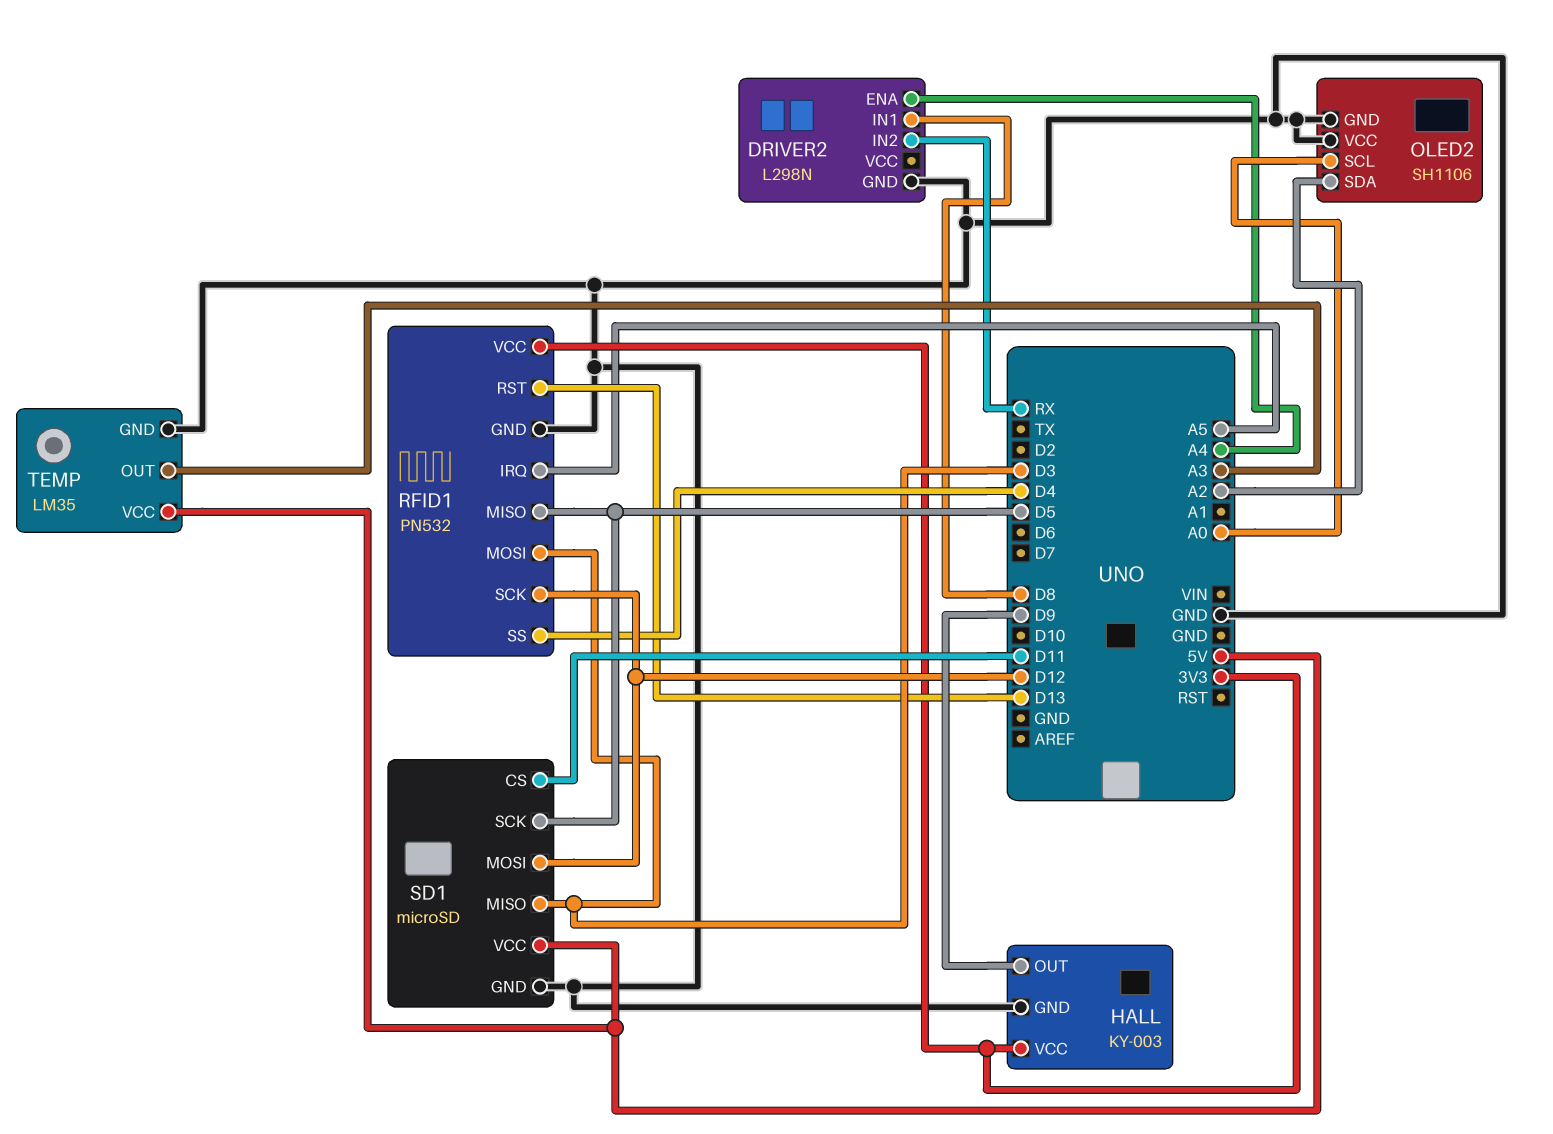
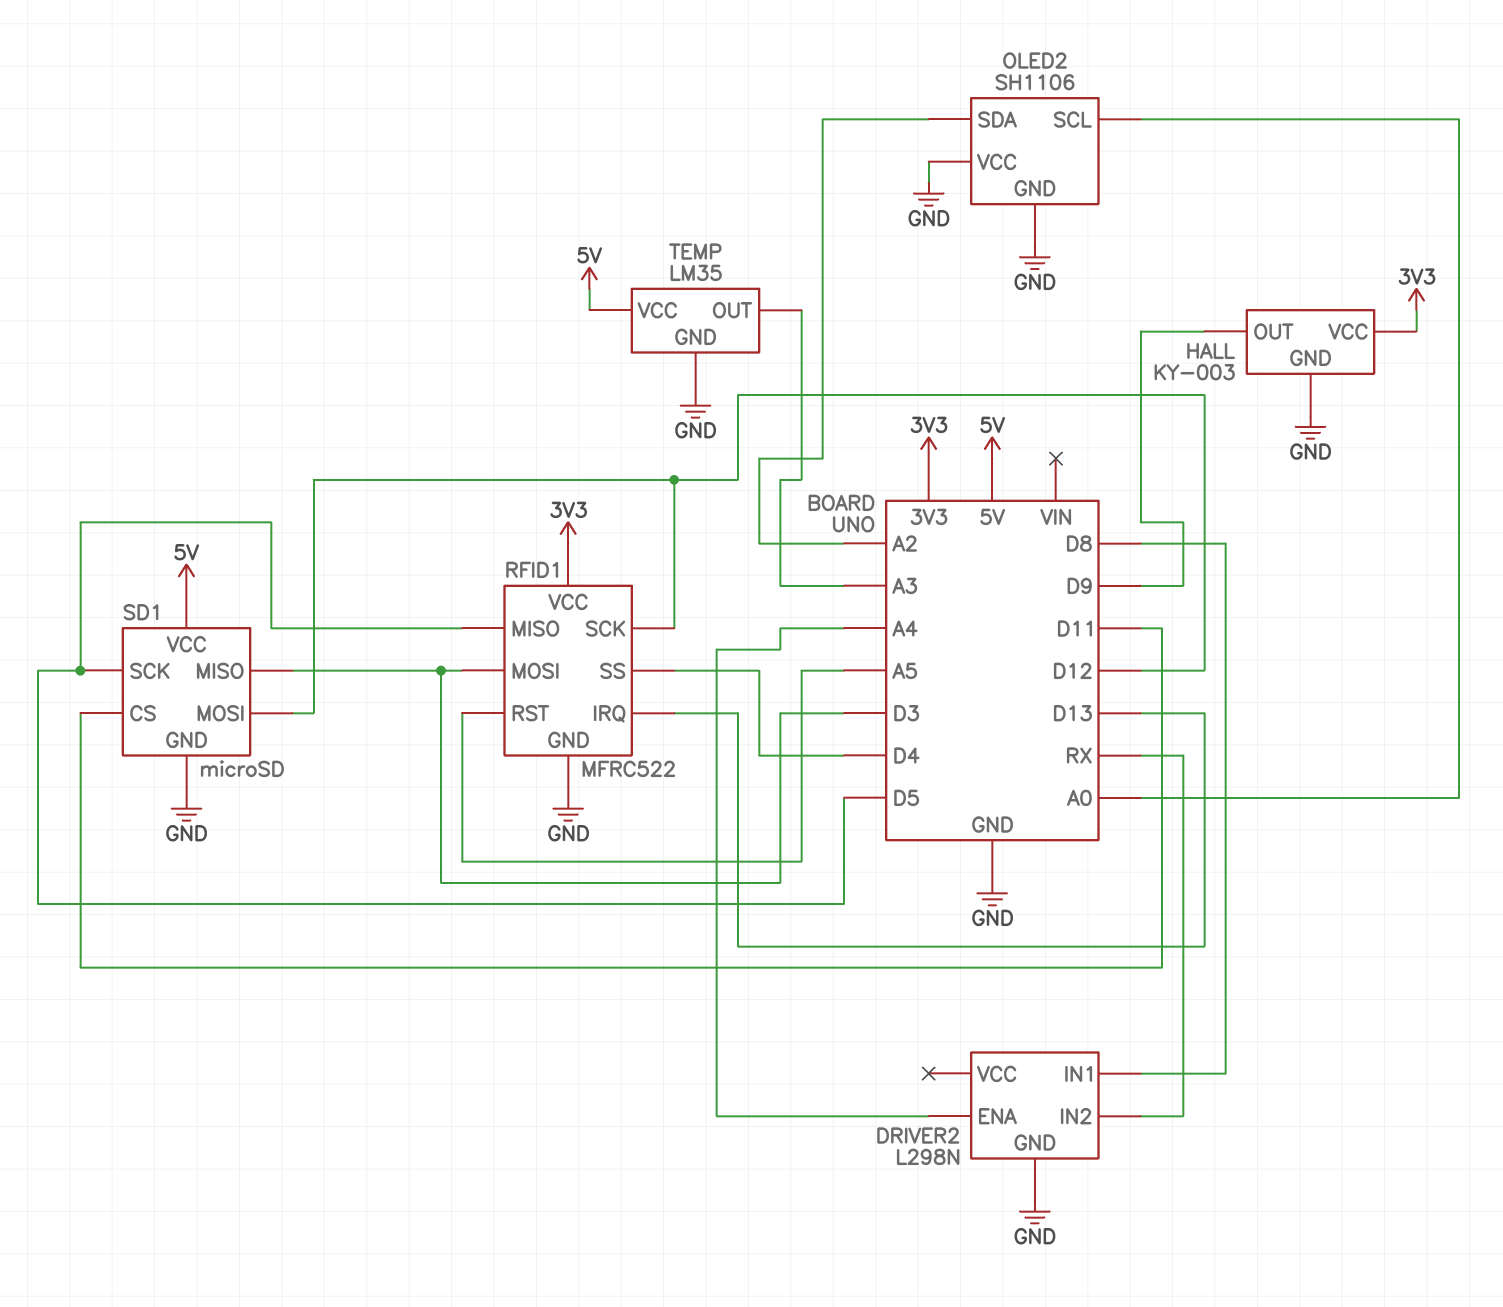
RFID1: PN532 -> MFRC522
RFID1 pin IRQ: A5 -> D13
RFID1 pin RST: D13 -> A5

